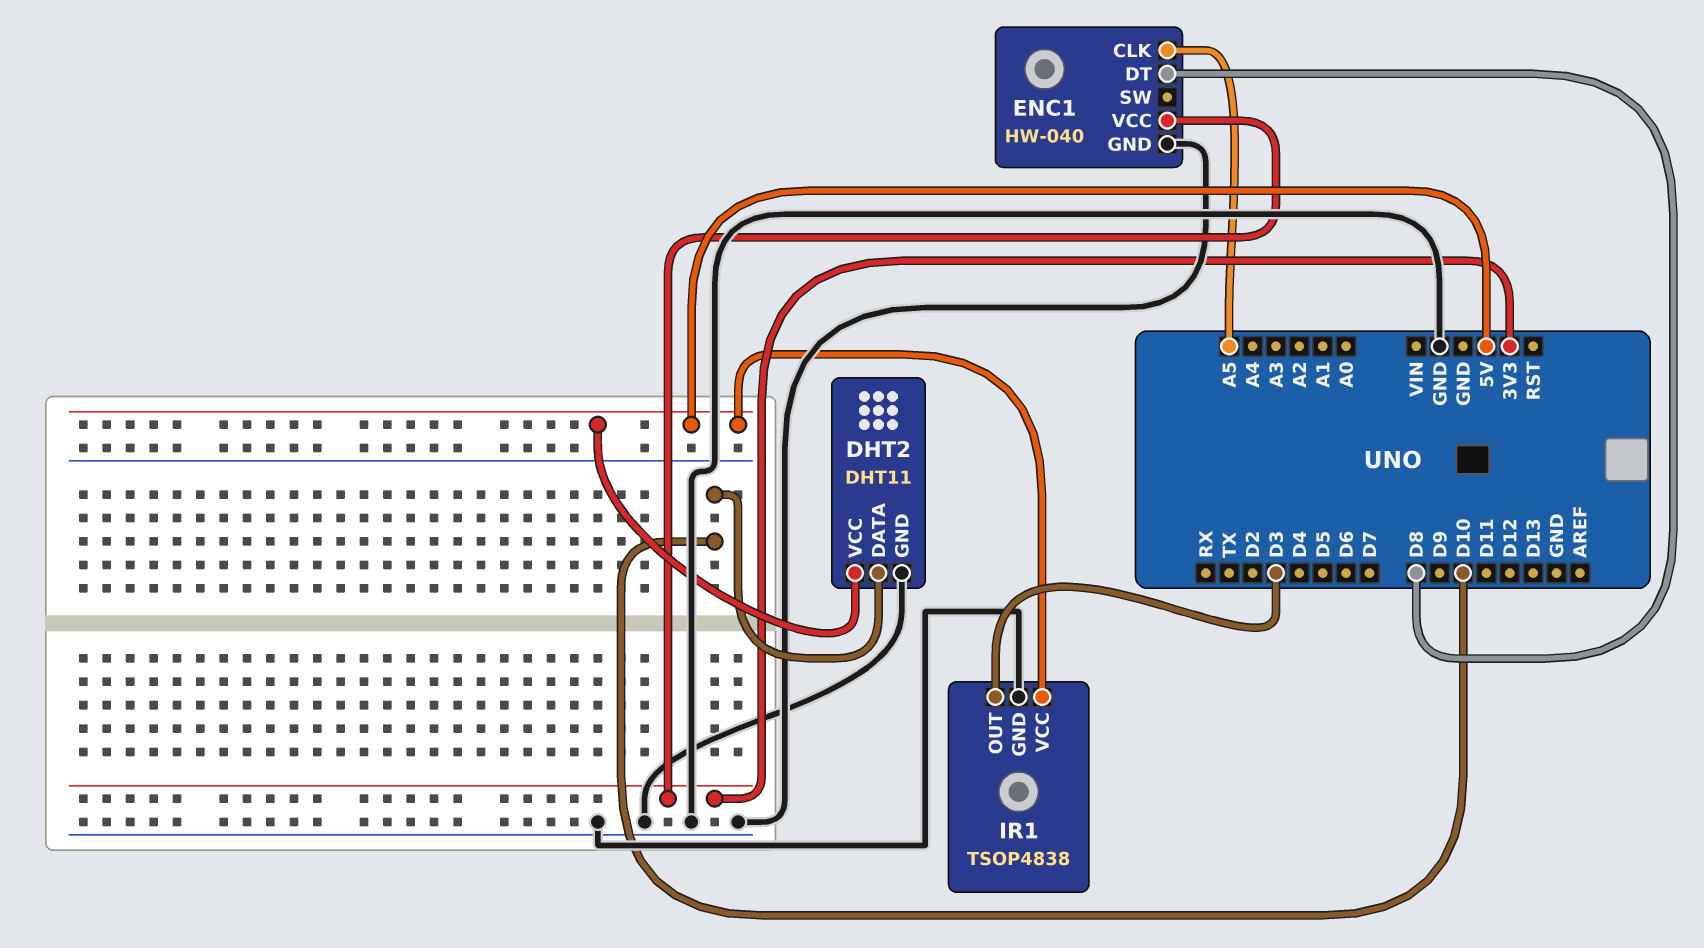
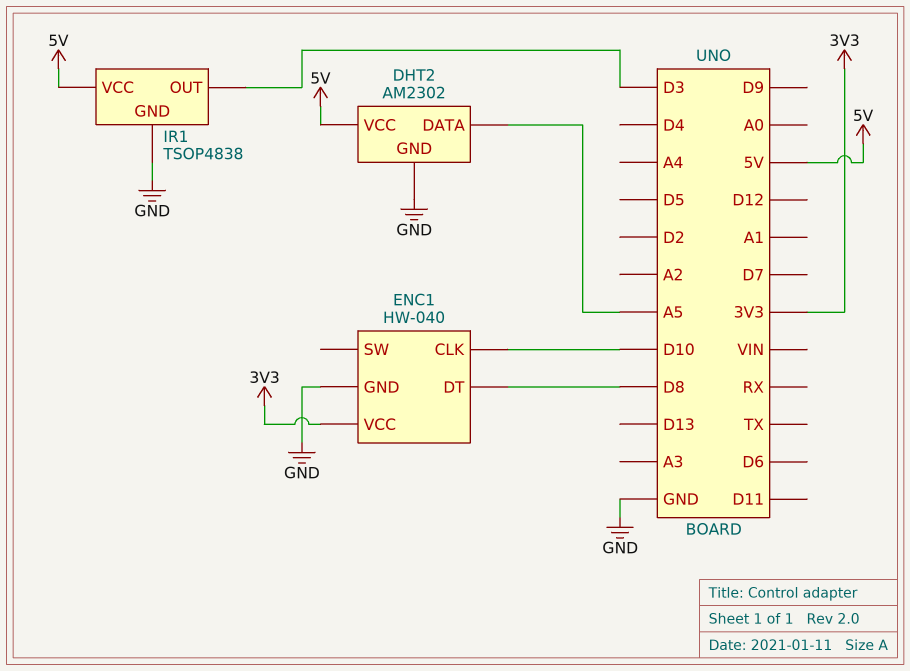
DHT2: DHT11 -> AM2302
DHT2 pin DATA: D10 -> A5
ENC1 pin CLK: A5 -> D10

